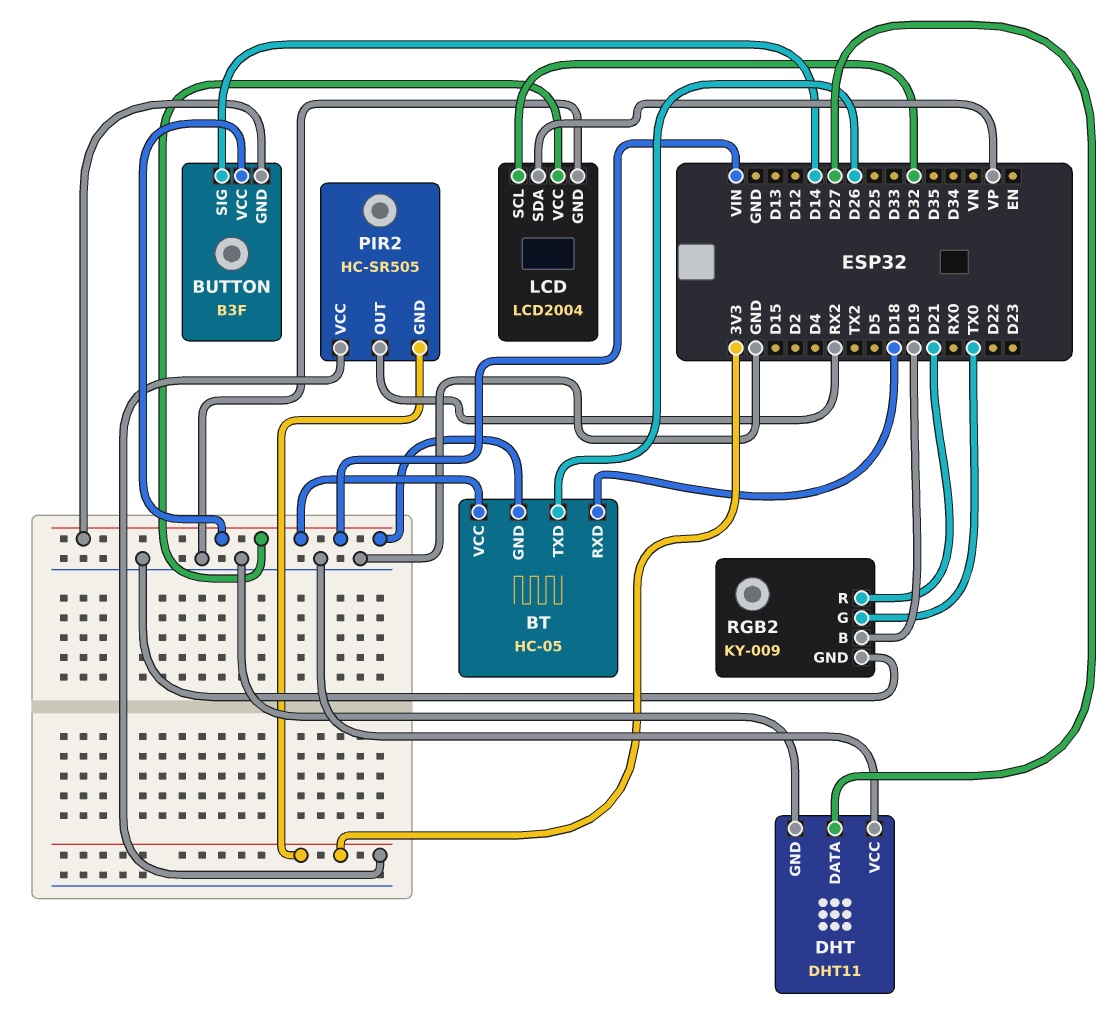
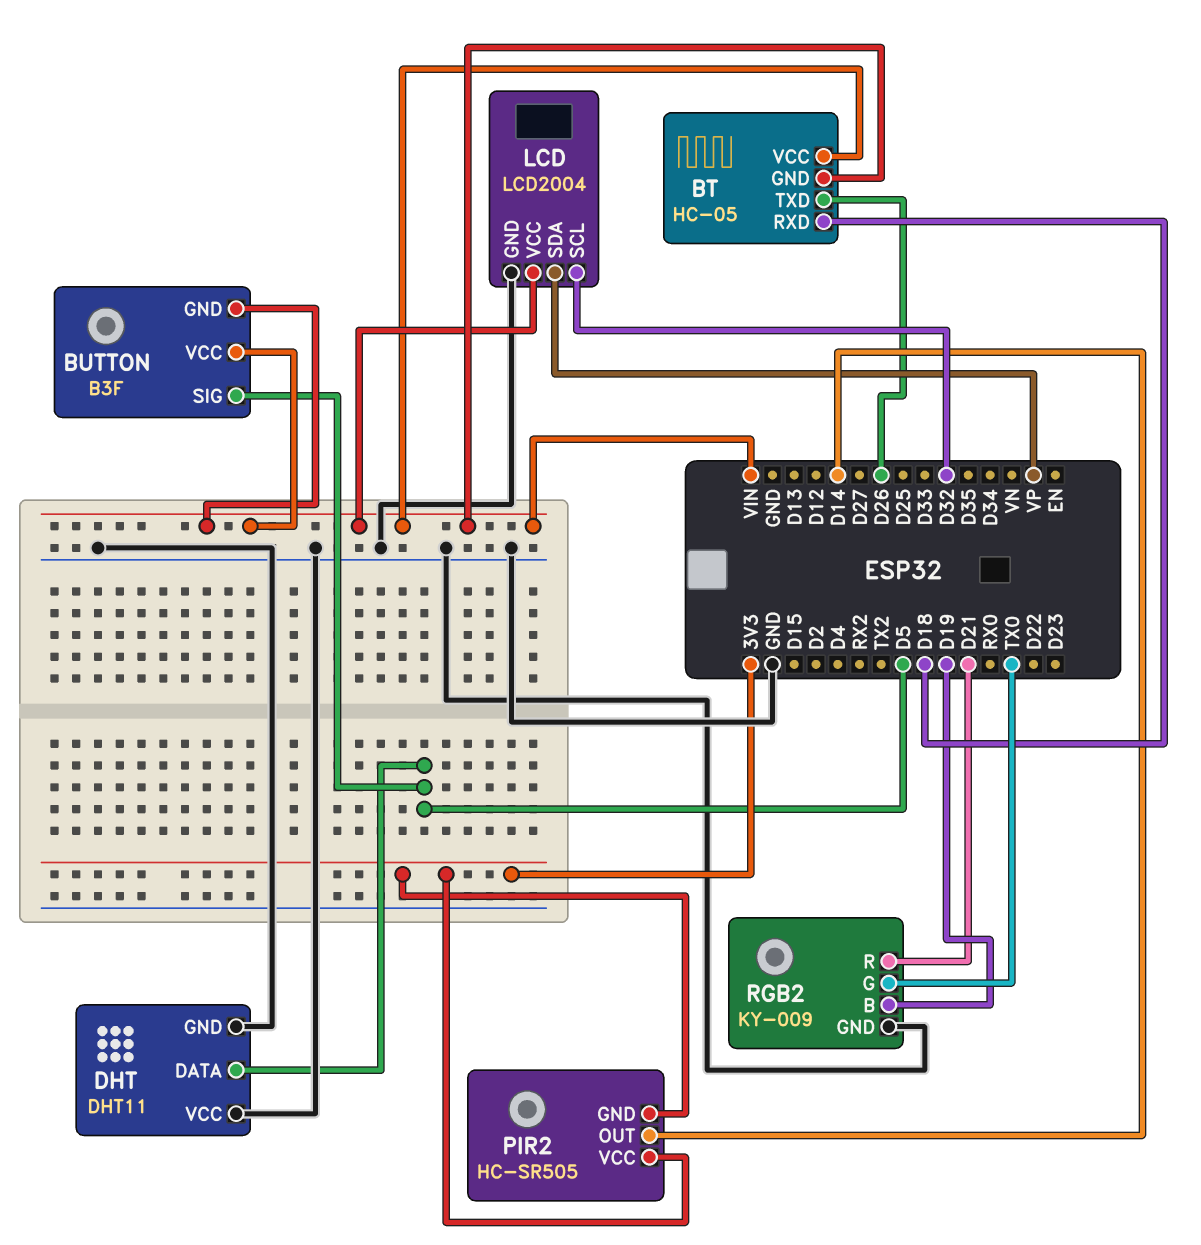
BUTTON pin SIG: D14 -> D5
DHT pin DATA: D27 -> D5
PIR2 pin OUT: RX2 -> D14

